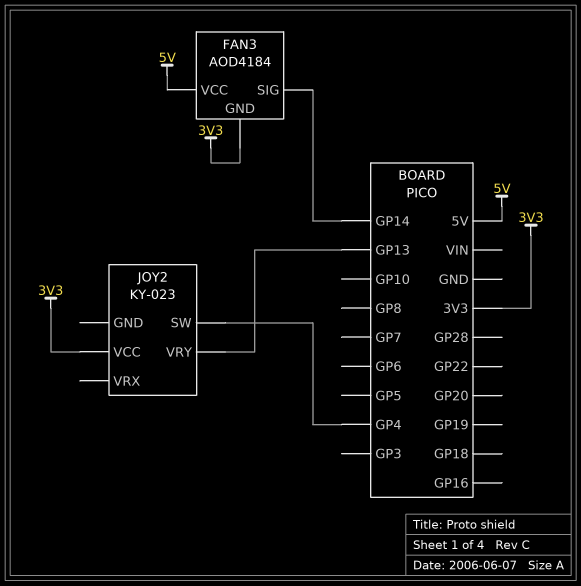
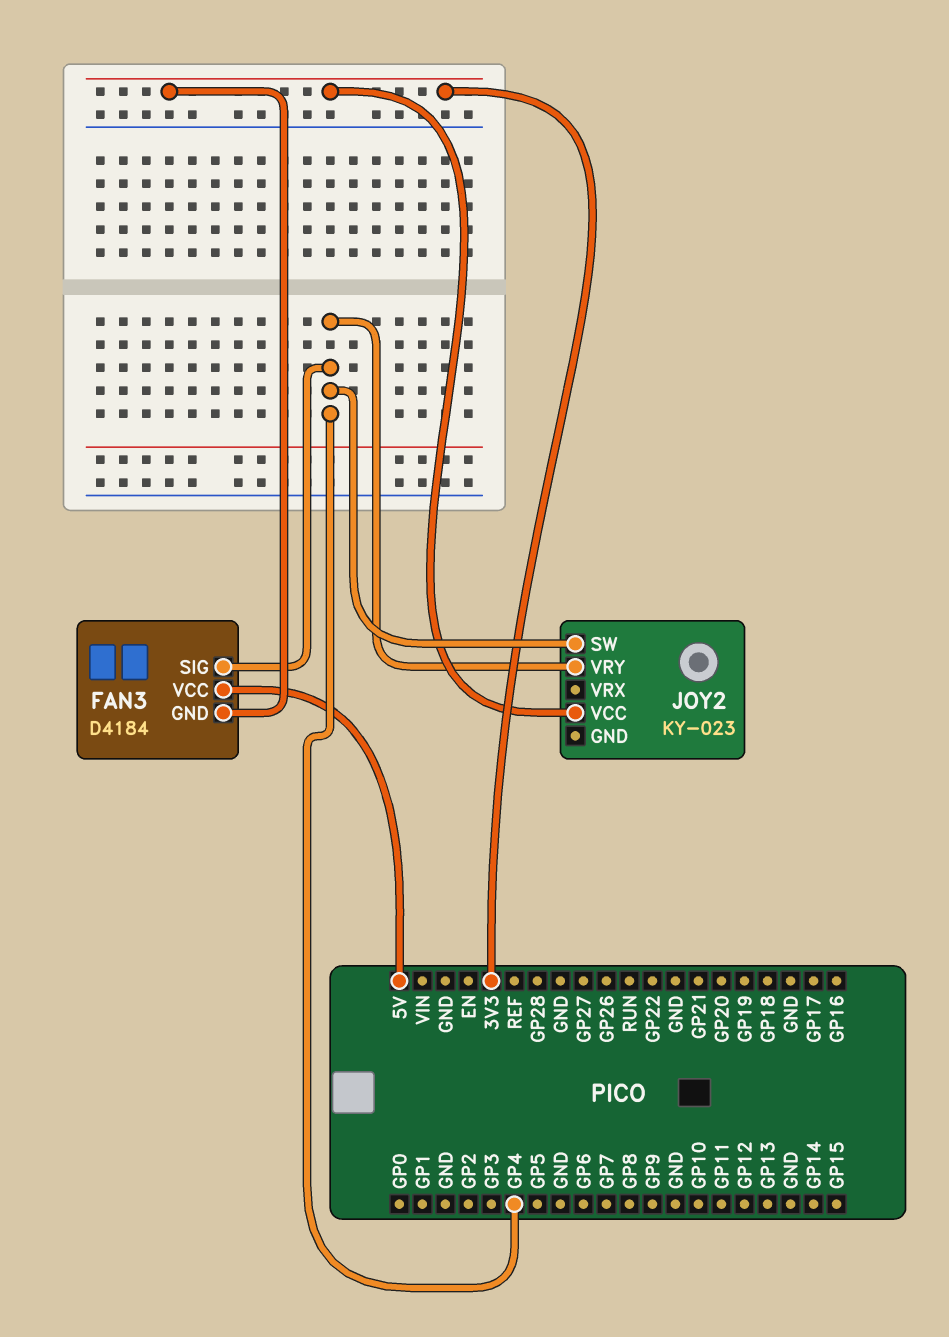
FAN3: AOD4184 -> D4184
FAN3 pin SIG: GP14 -> GP4
JOY2 pin VRY: GP13 -> GP4

